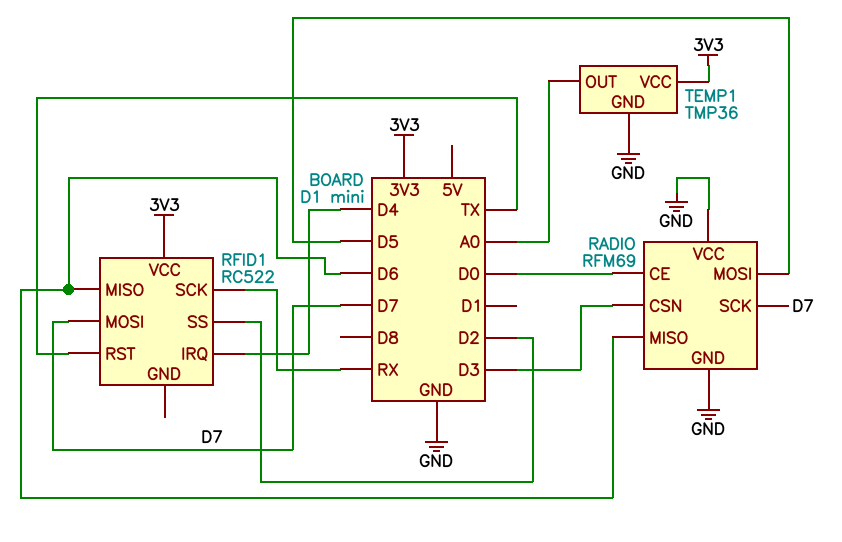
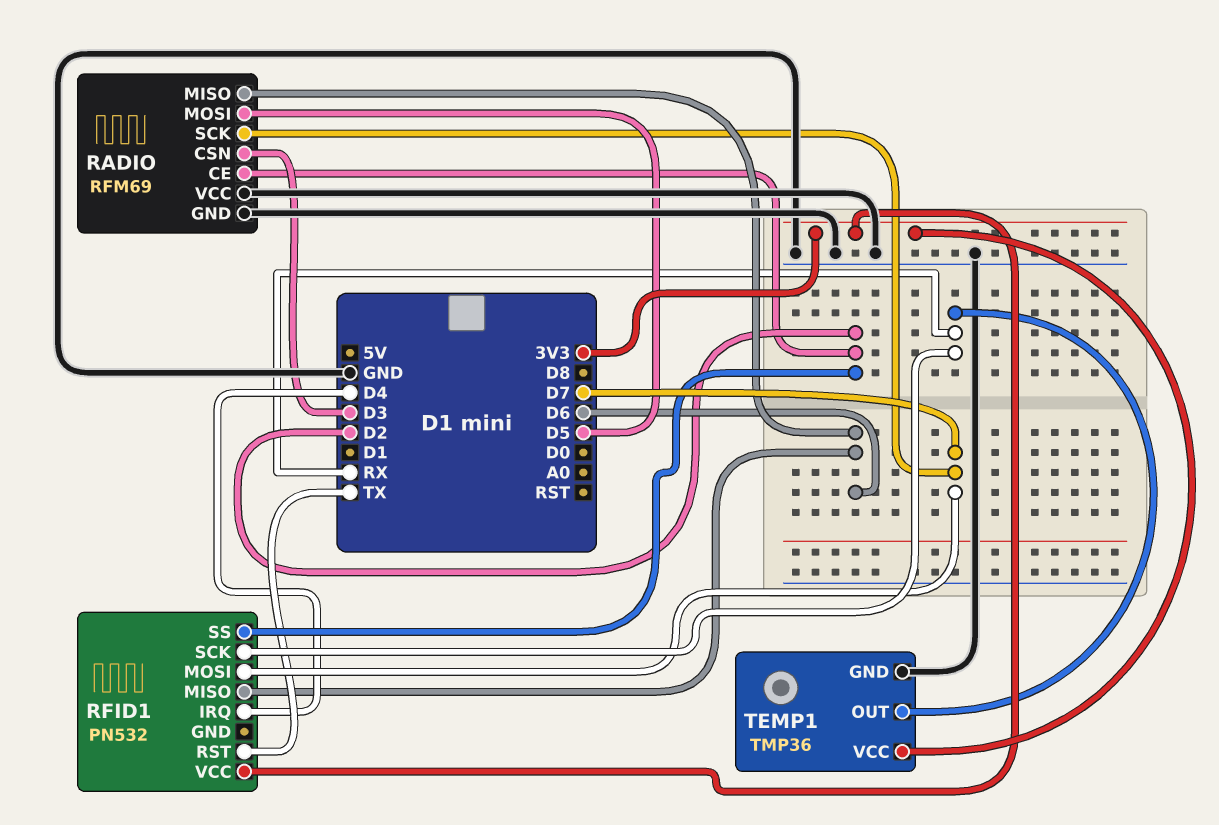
RADIO pin CE: D0 -> D2
RFID1: RC522 -> PN532
TEMP1 pin OUT: A0 -> RX

